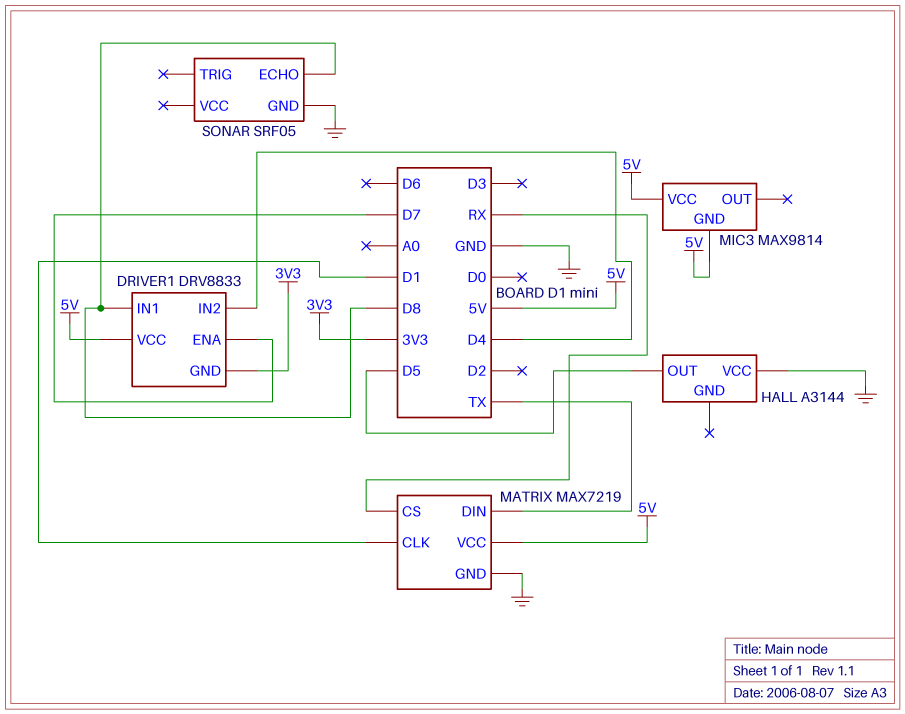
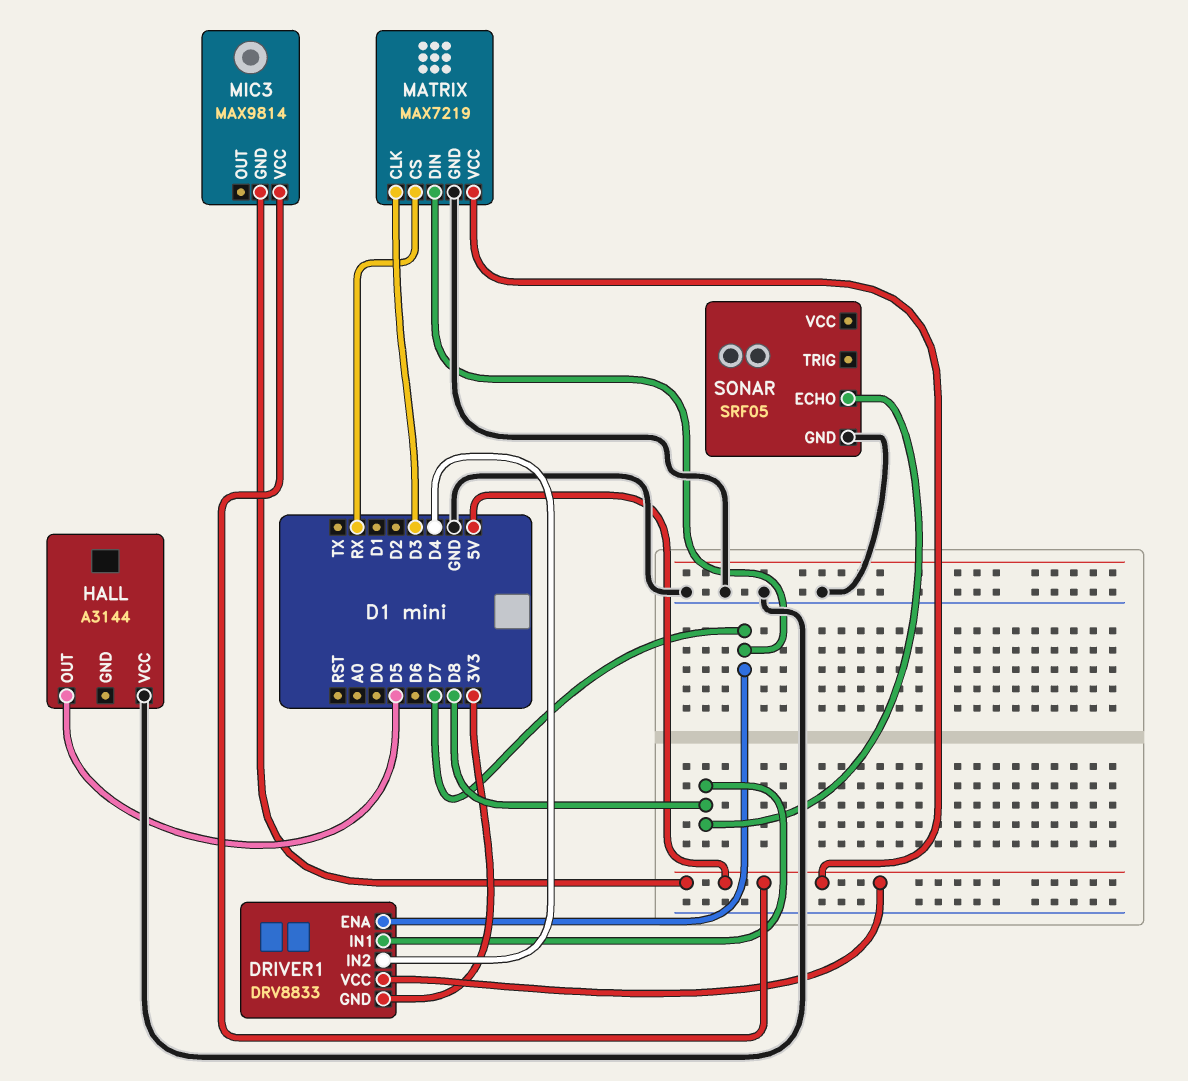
MATRIX pin CLK: D1 -> D3
MATRIX pin DIN: TX -> D7

